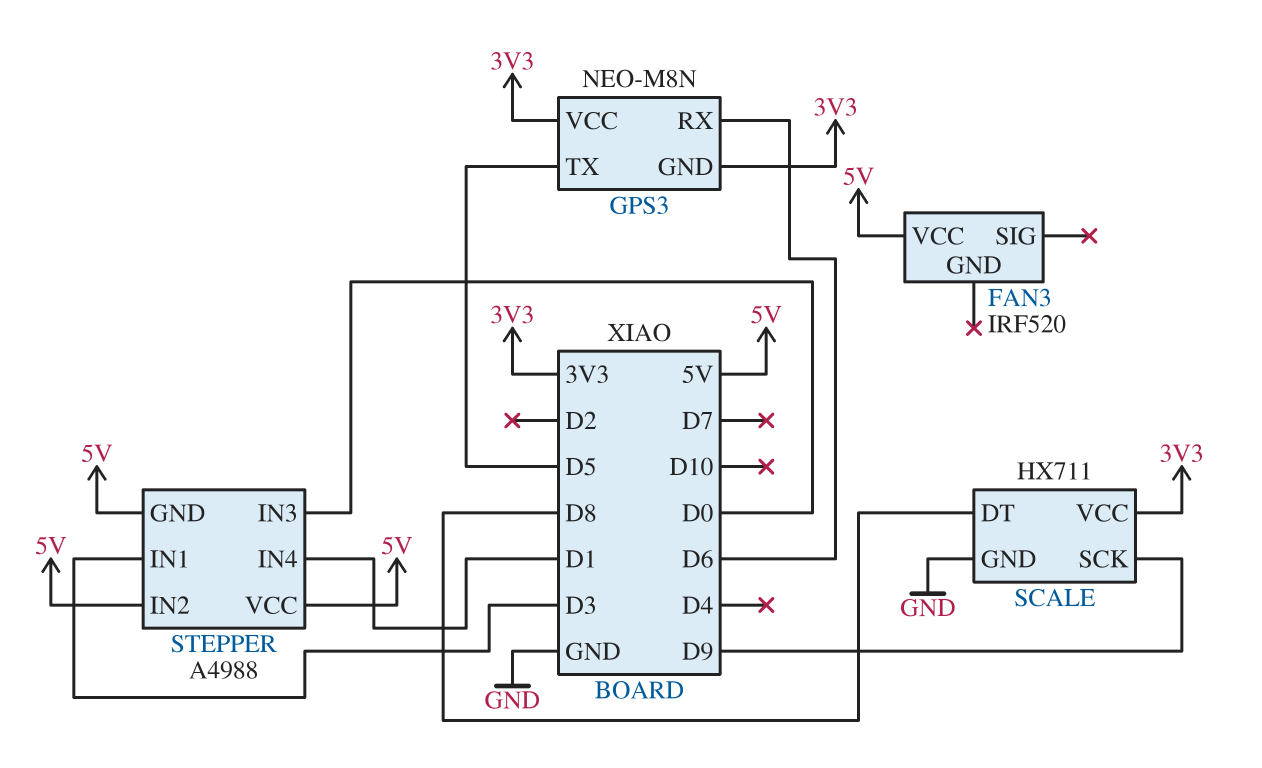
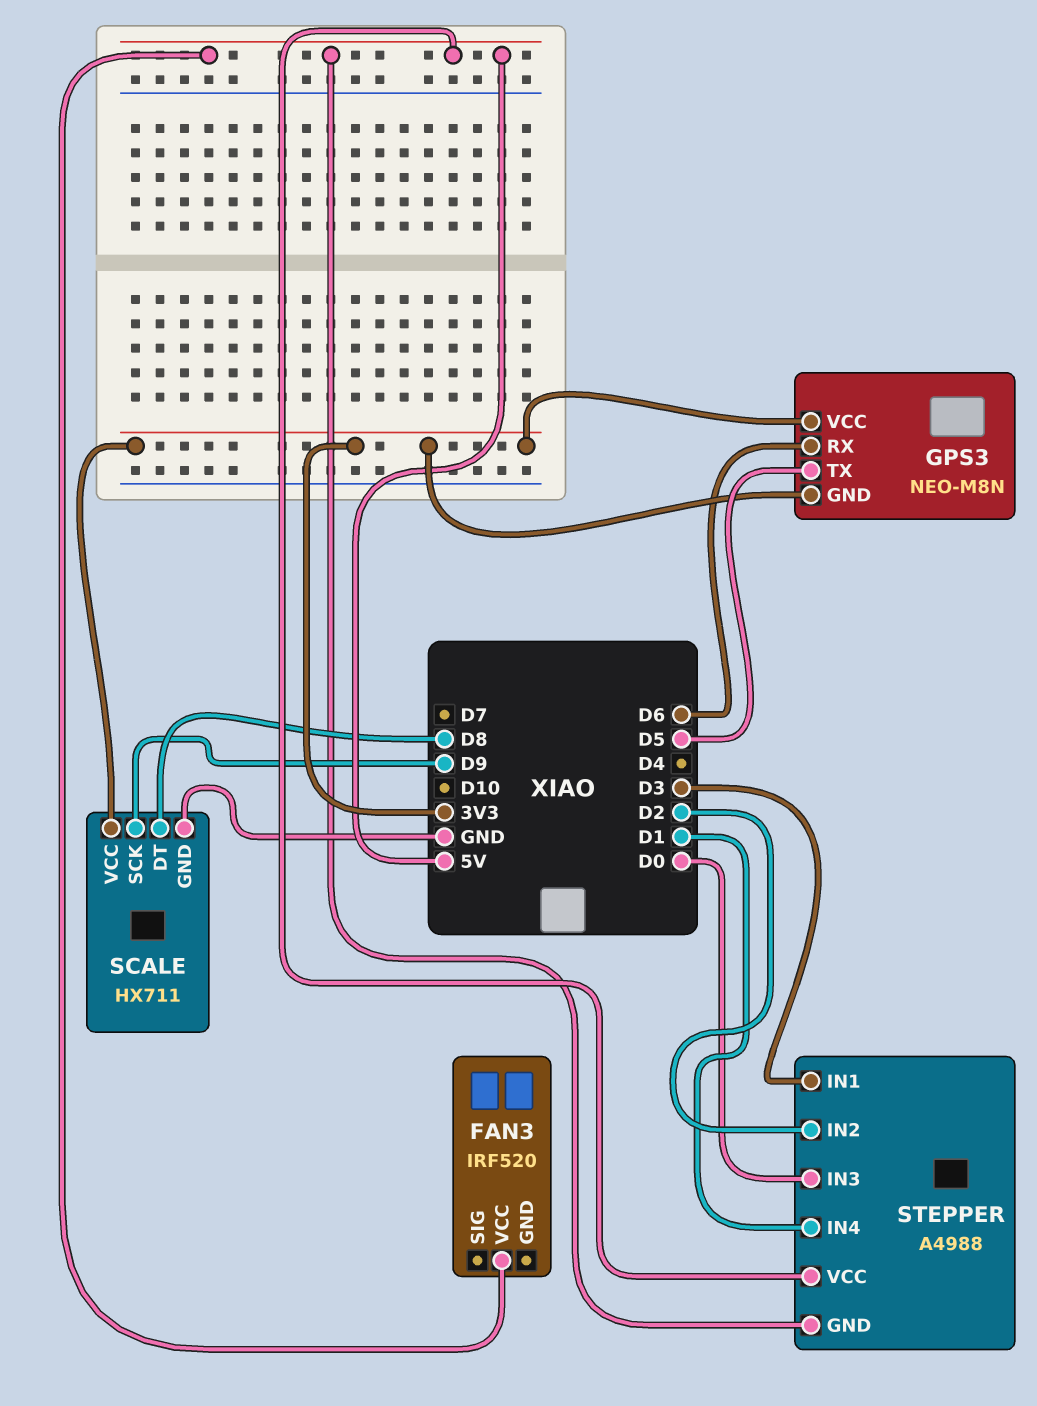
STEPPER pin IN2: 5V -> D2

